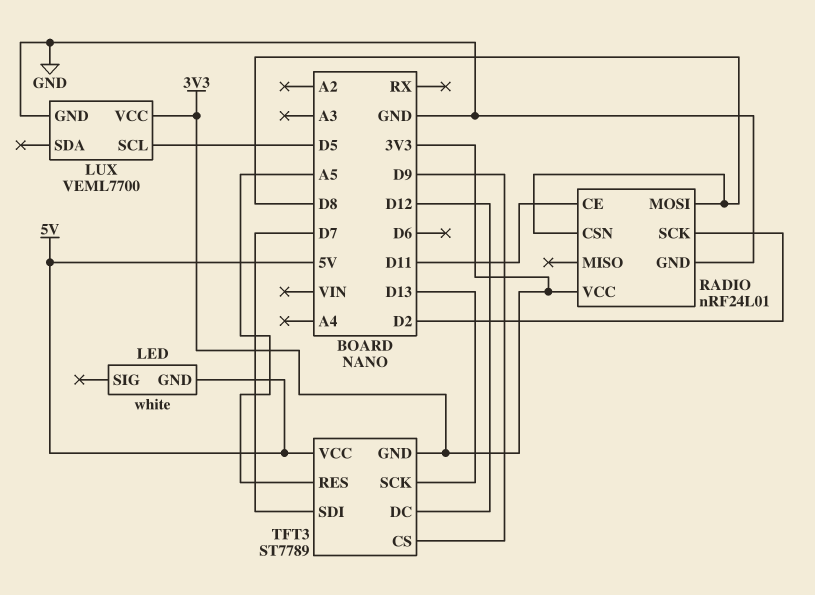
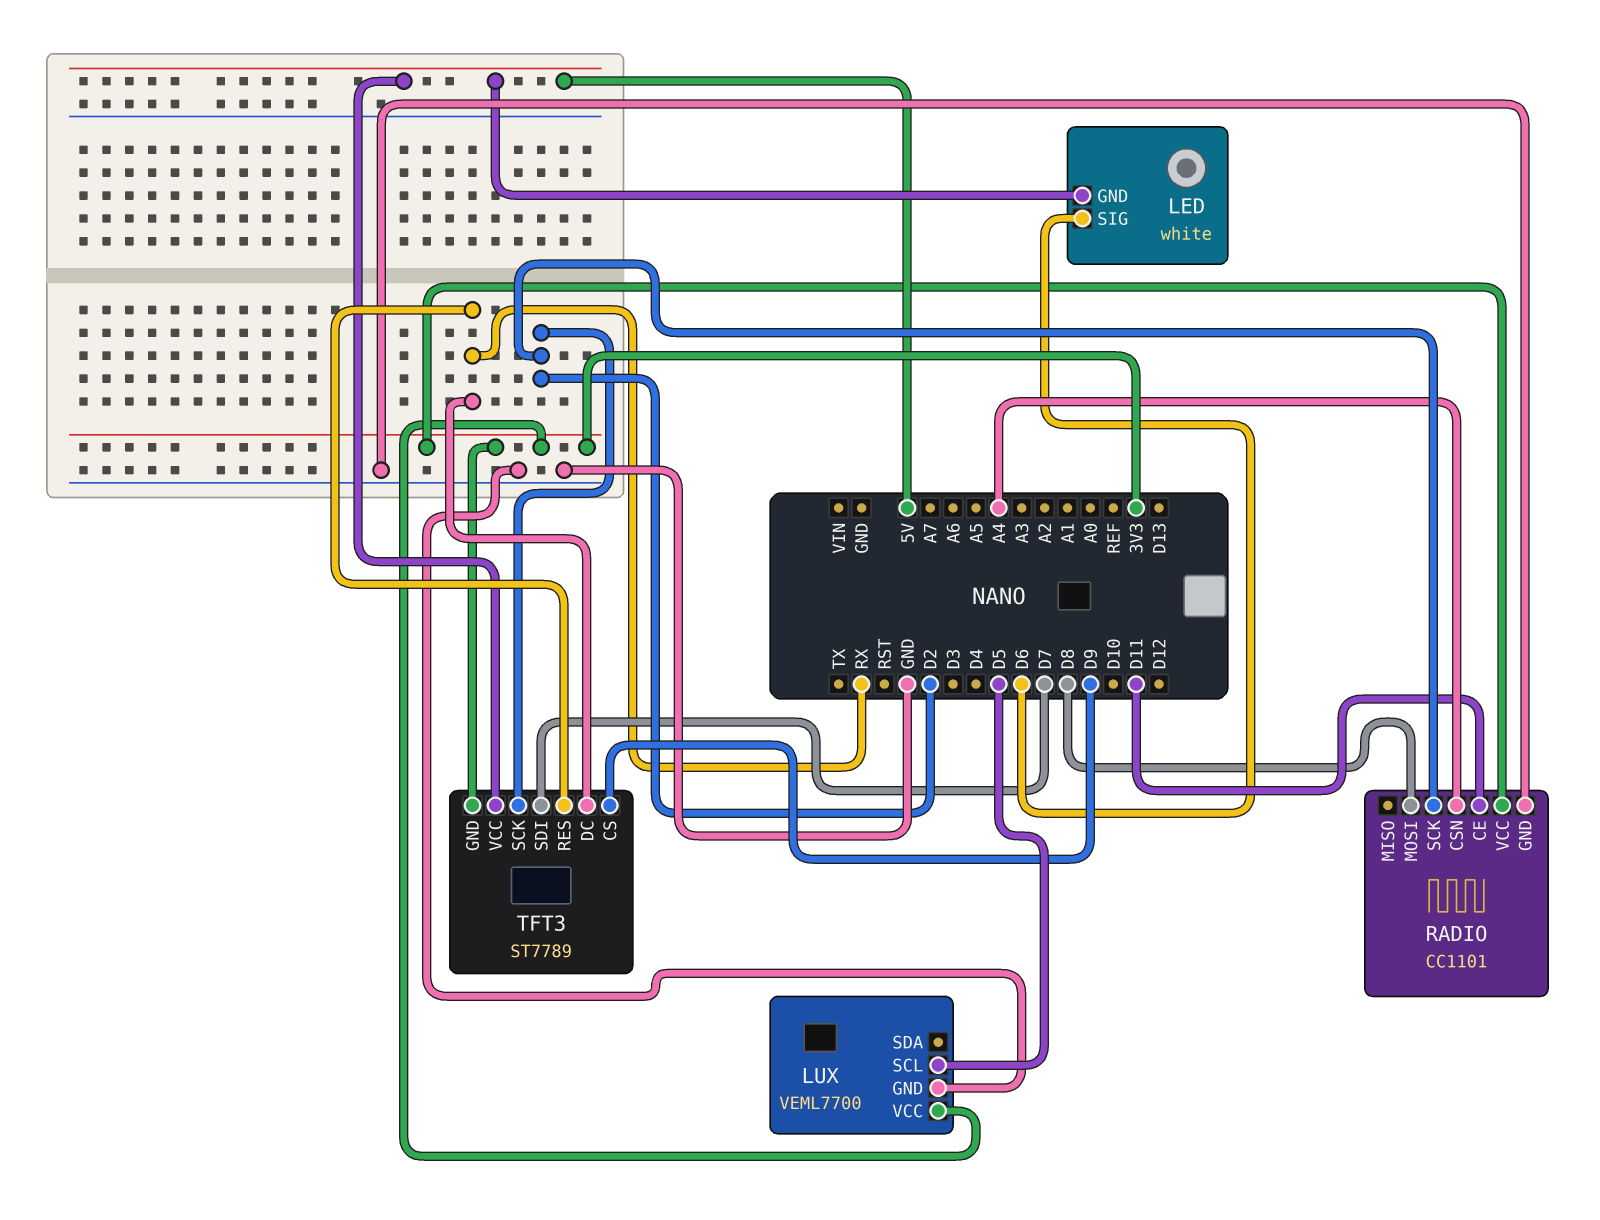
LED pin SIG: none -> D6
RADIO: nRF24L01 -> CC1101
RADIO pin CSN: D8 -> A4
TFT3 pin DC: D12 -> RX
TFT3 pin RES: A5 -> RX
TFT3 pin SCK: D13 -> D2

